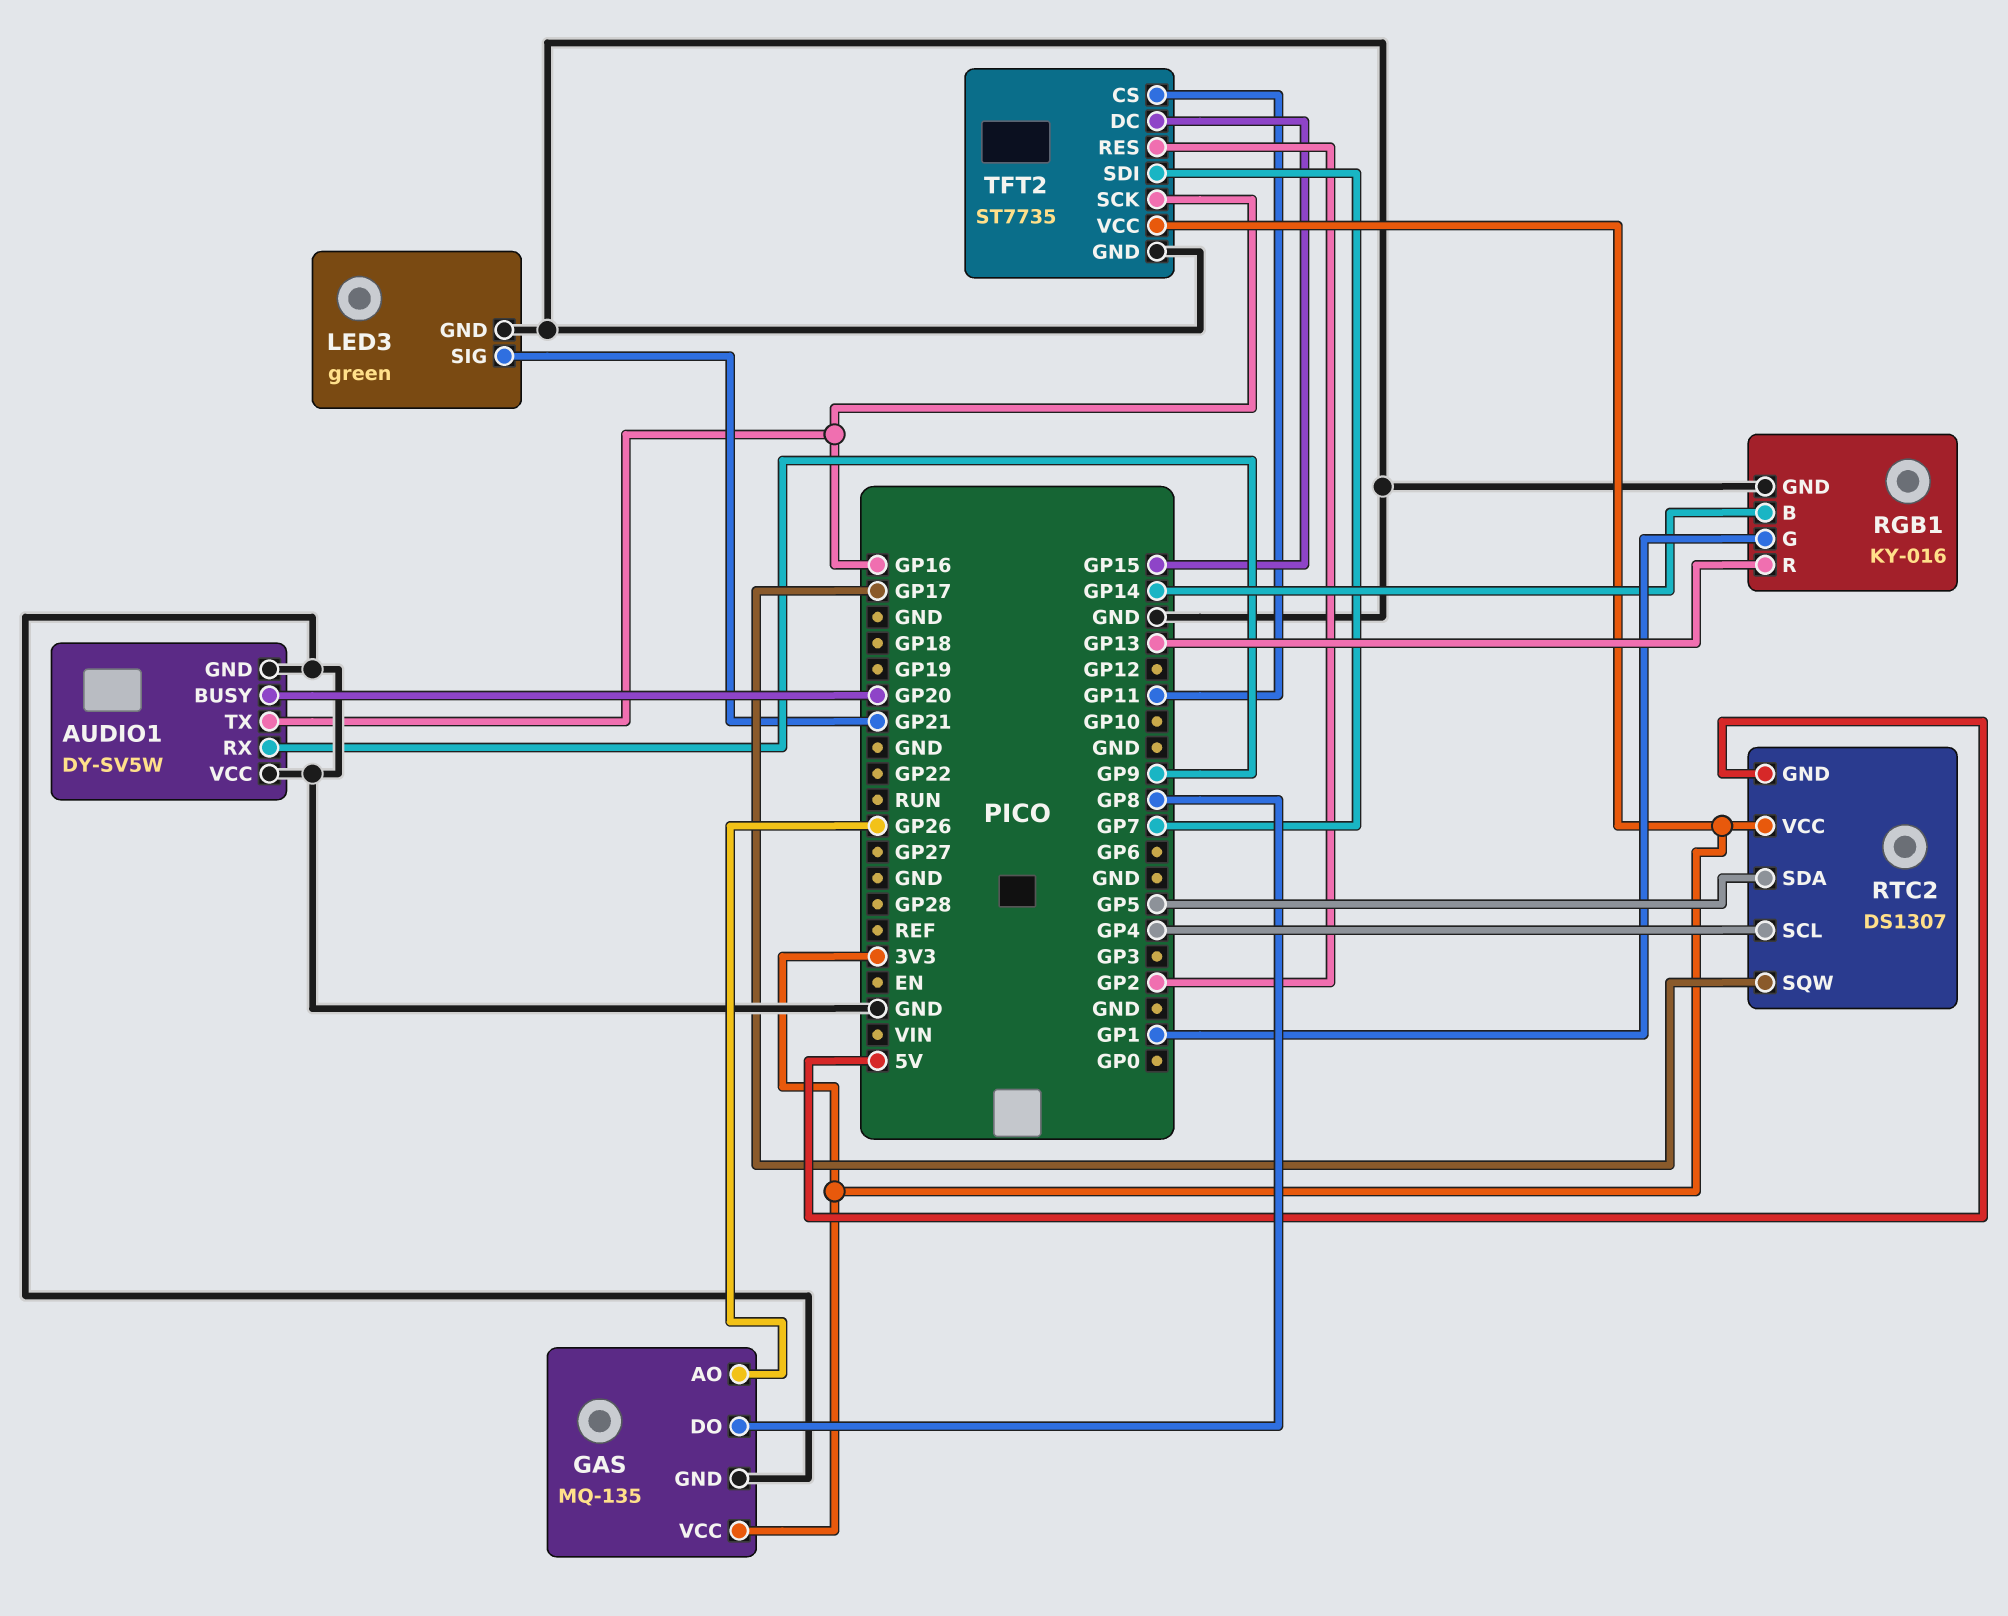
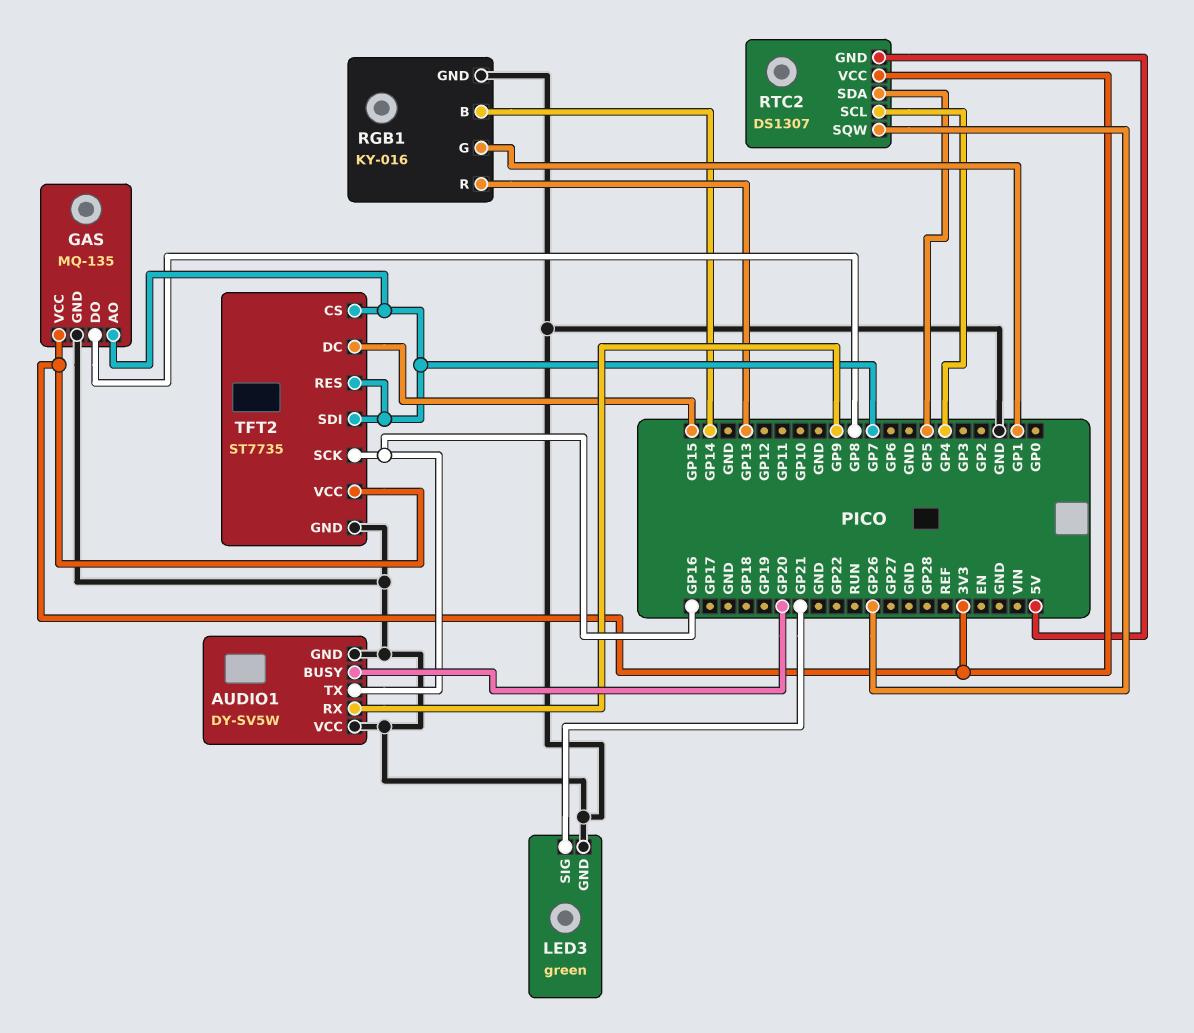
GAS pin AO: GP26 -> GP7
RTC2 pin SQW: GP17 -> GP26
TFT2 pin CS: GP11 -> GP7
TFT2 pin RES: GP2 -> GP7

